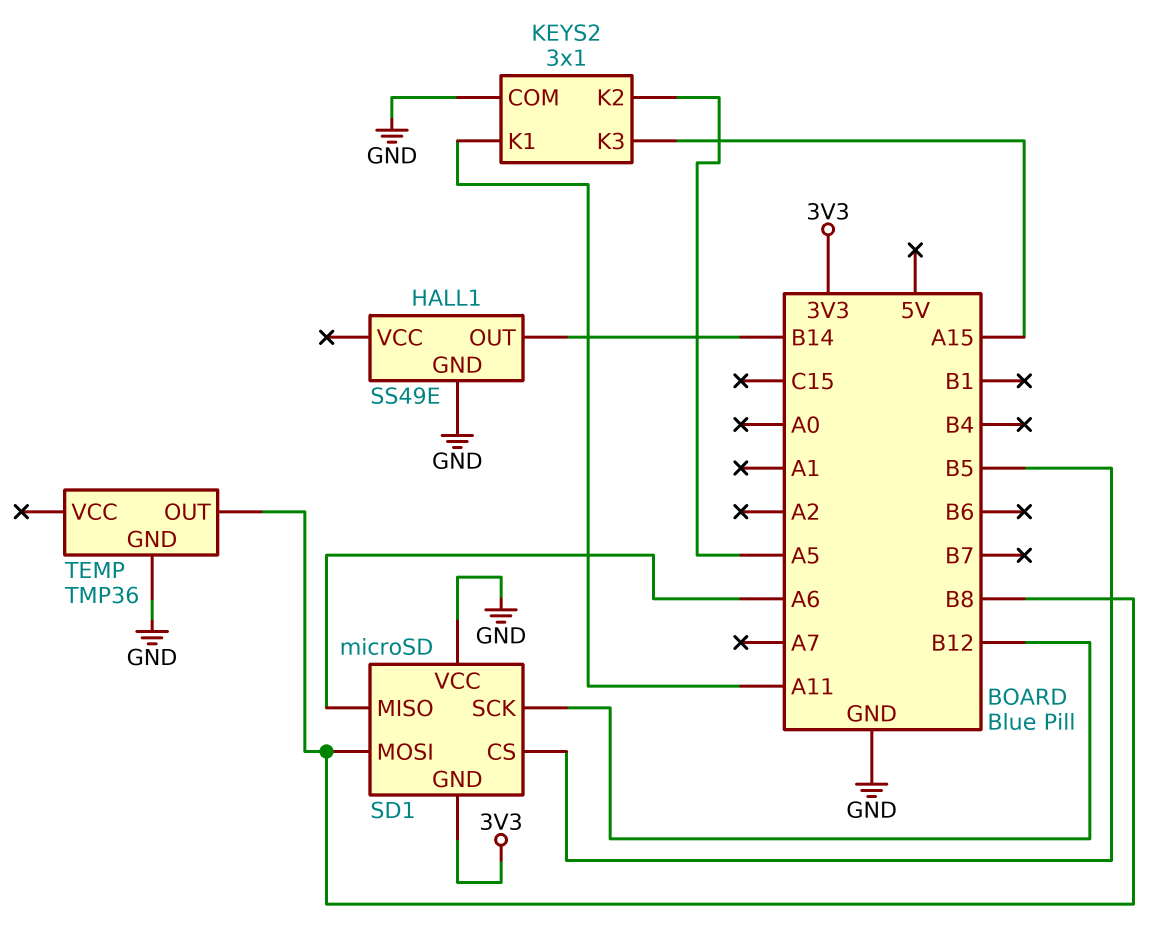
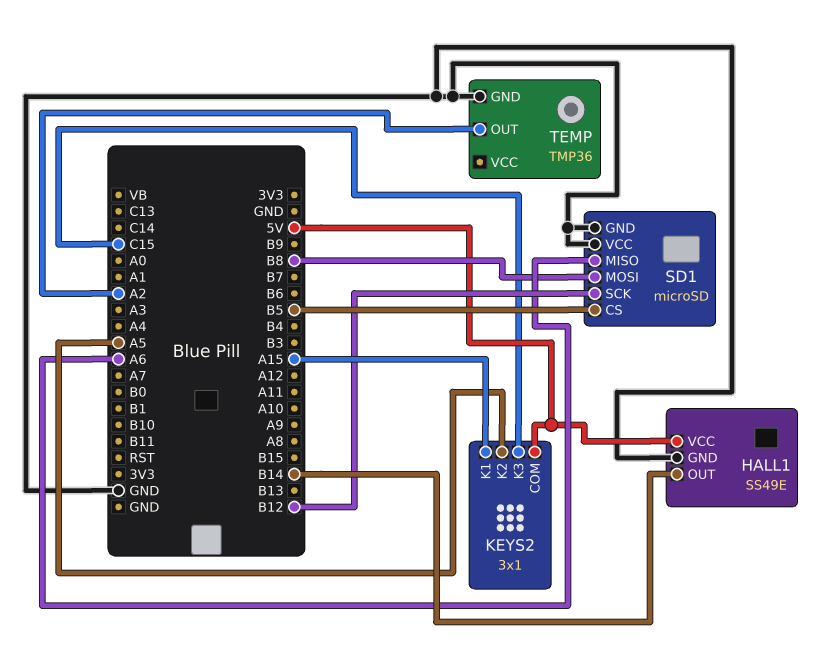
HALL1 pin VCC: none -> 5V
KEYS2 pin COM: GND -> 5V
KEYS2 pin K1: A11 -> A15
KEYS2 pin K3: A15 -> C15
SD1 pin GND: 3V3 -> GND
TEMP pin OUT: B8 -> A2

